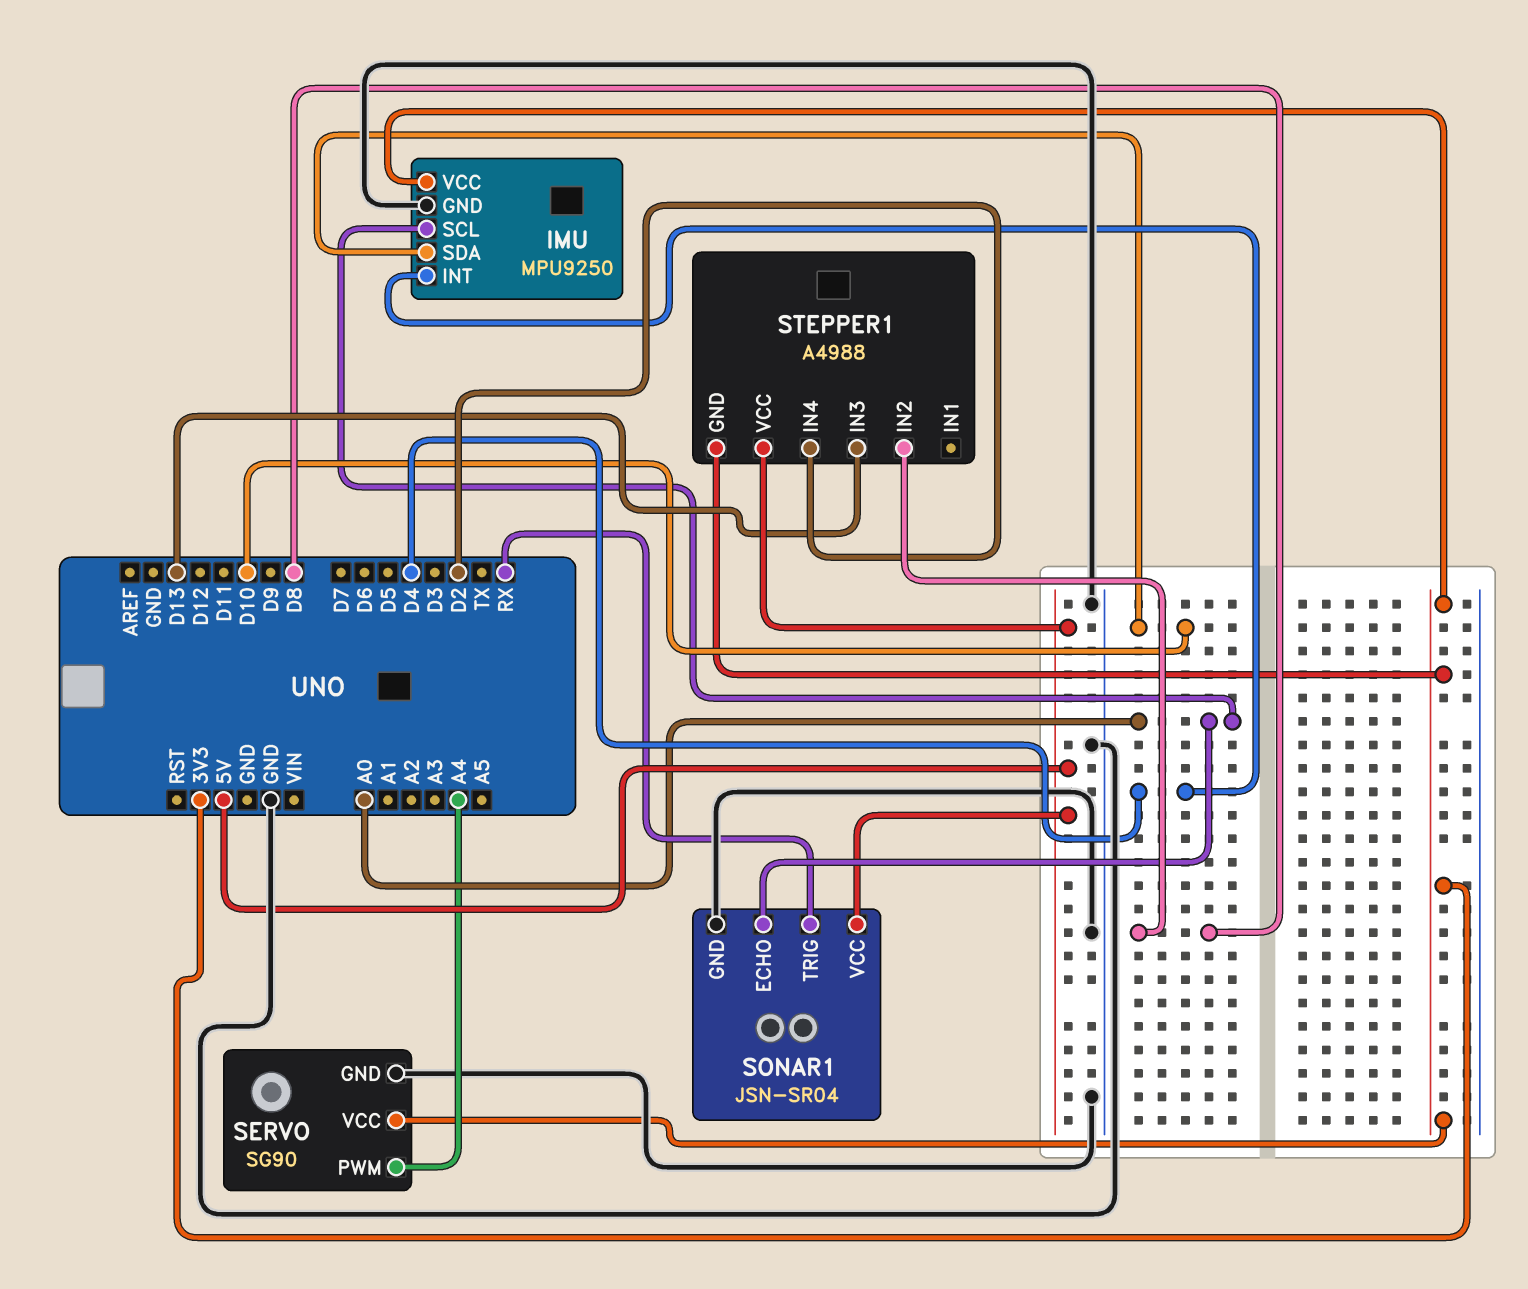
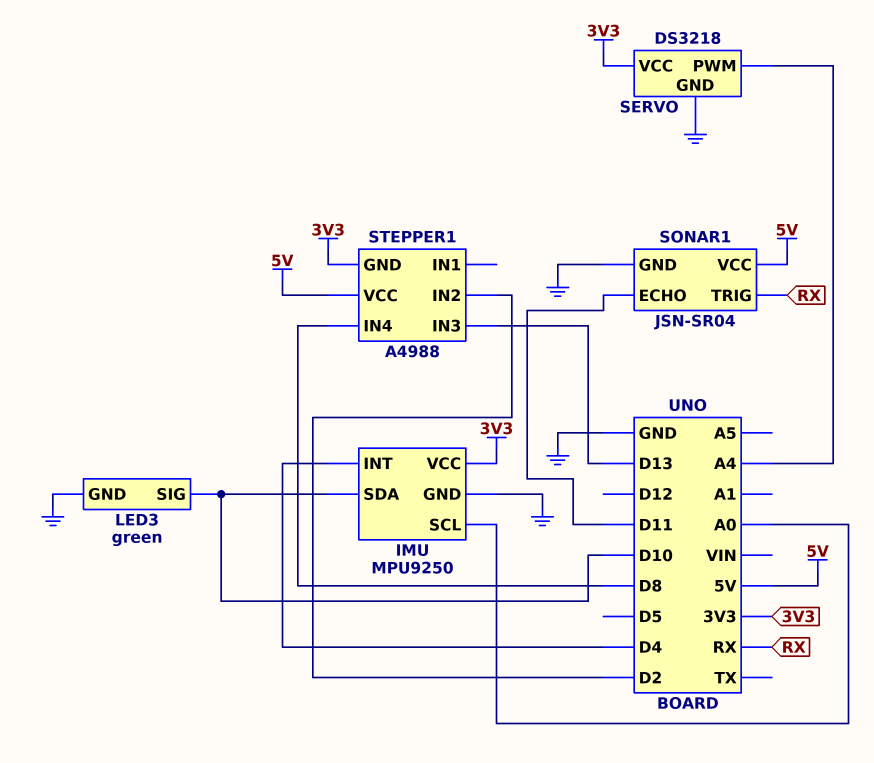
LED3: none -> green
LED3 pin GND: none -> GND
LED3 pin SIG: none -> D10
SERVO: SG90 -> DS3218
SONAR1 pin ECHO: A0 -> D11
STEPPER1 pin IN2: D8 -> D2
STEPPER1 pin IN4: D2 -> D8

